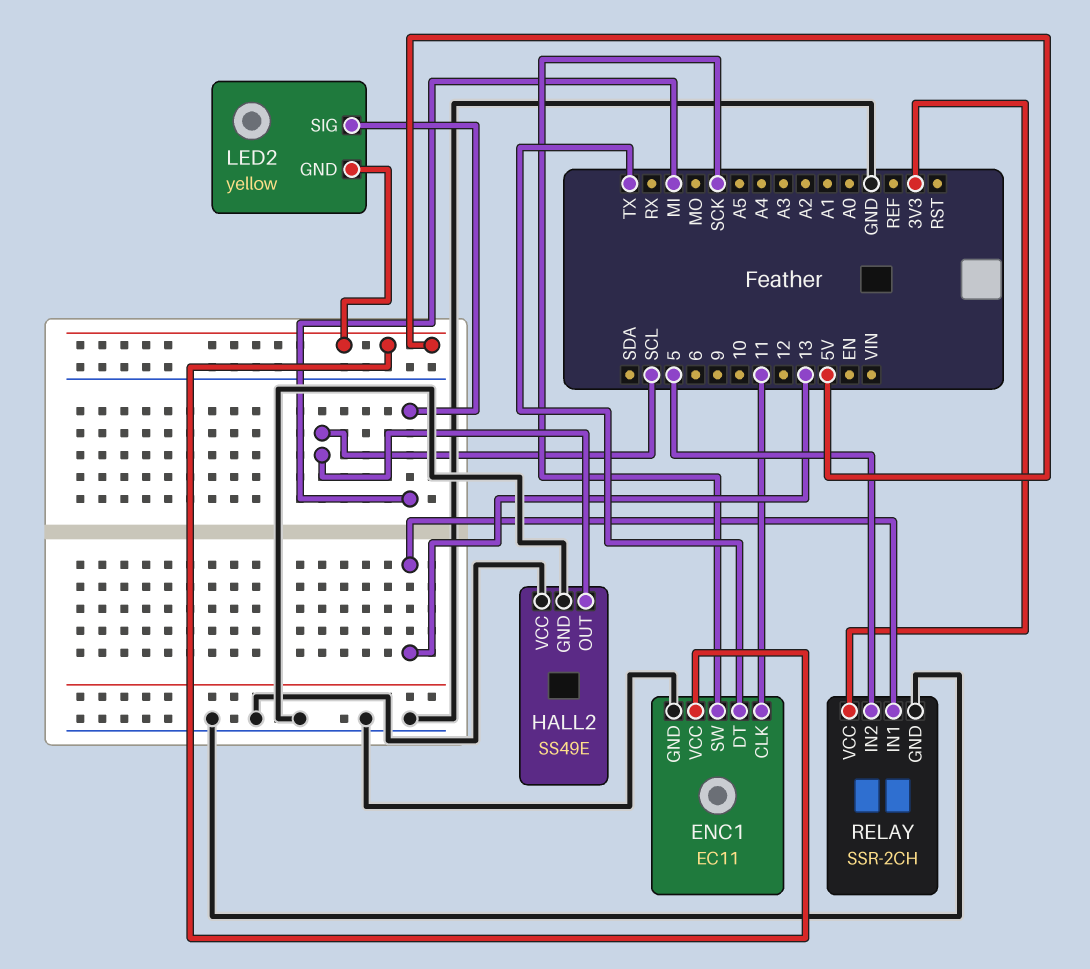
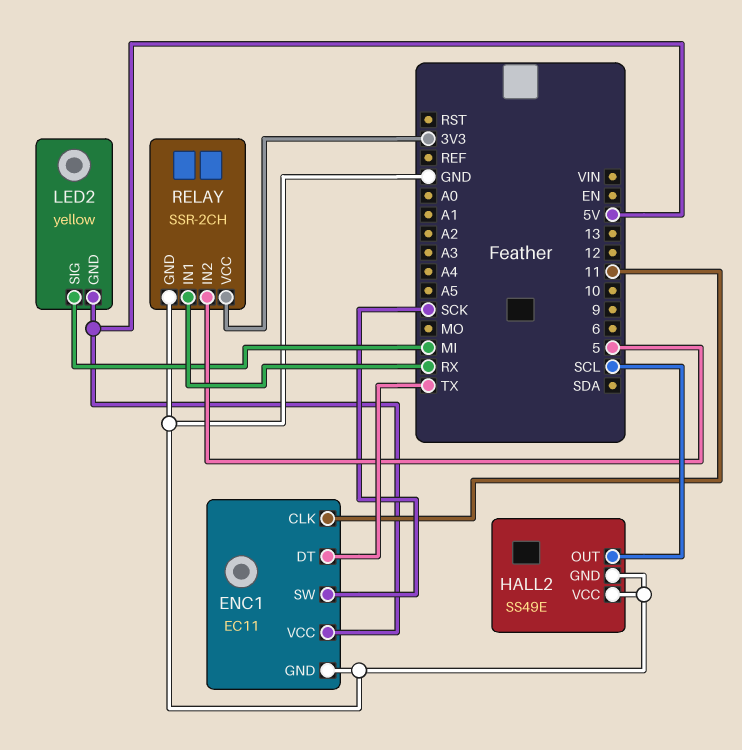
RELAY pin IN1: 13 -> RX

